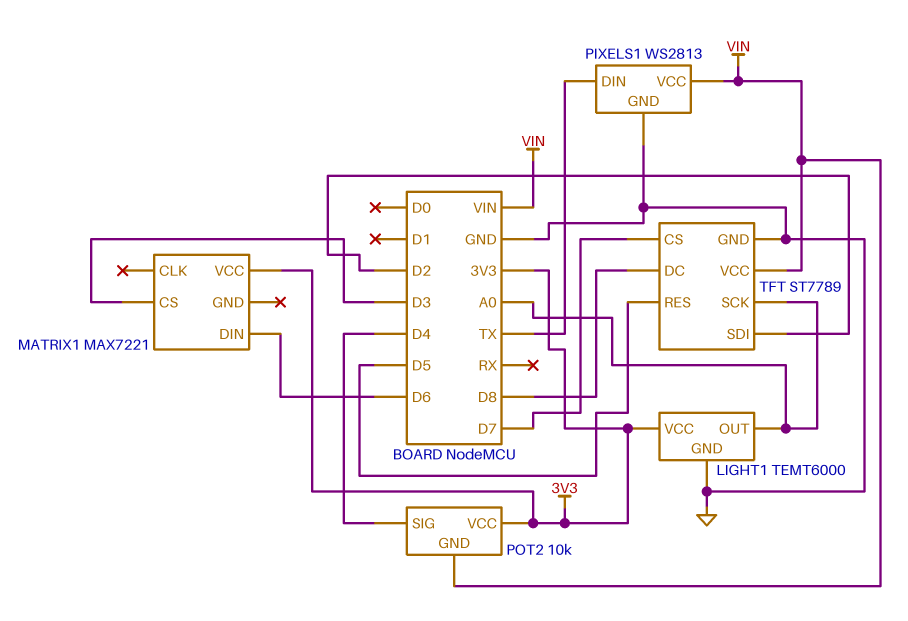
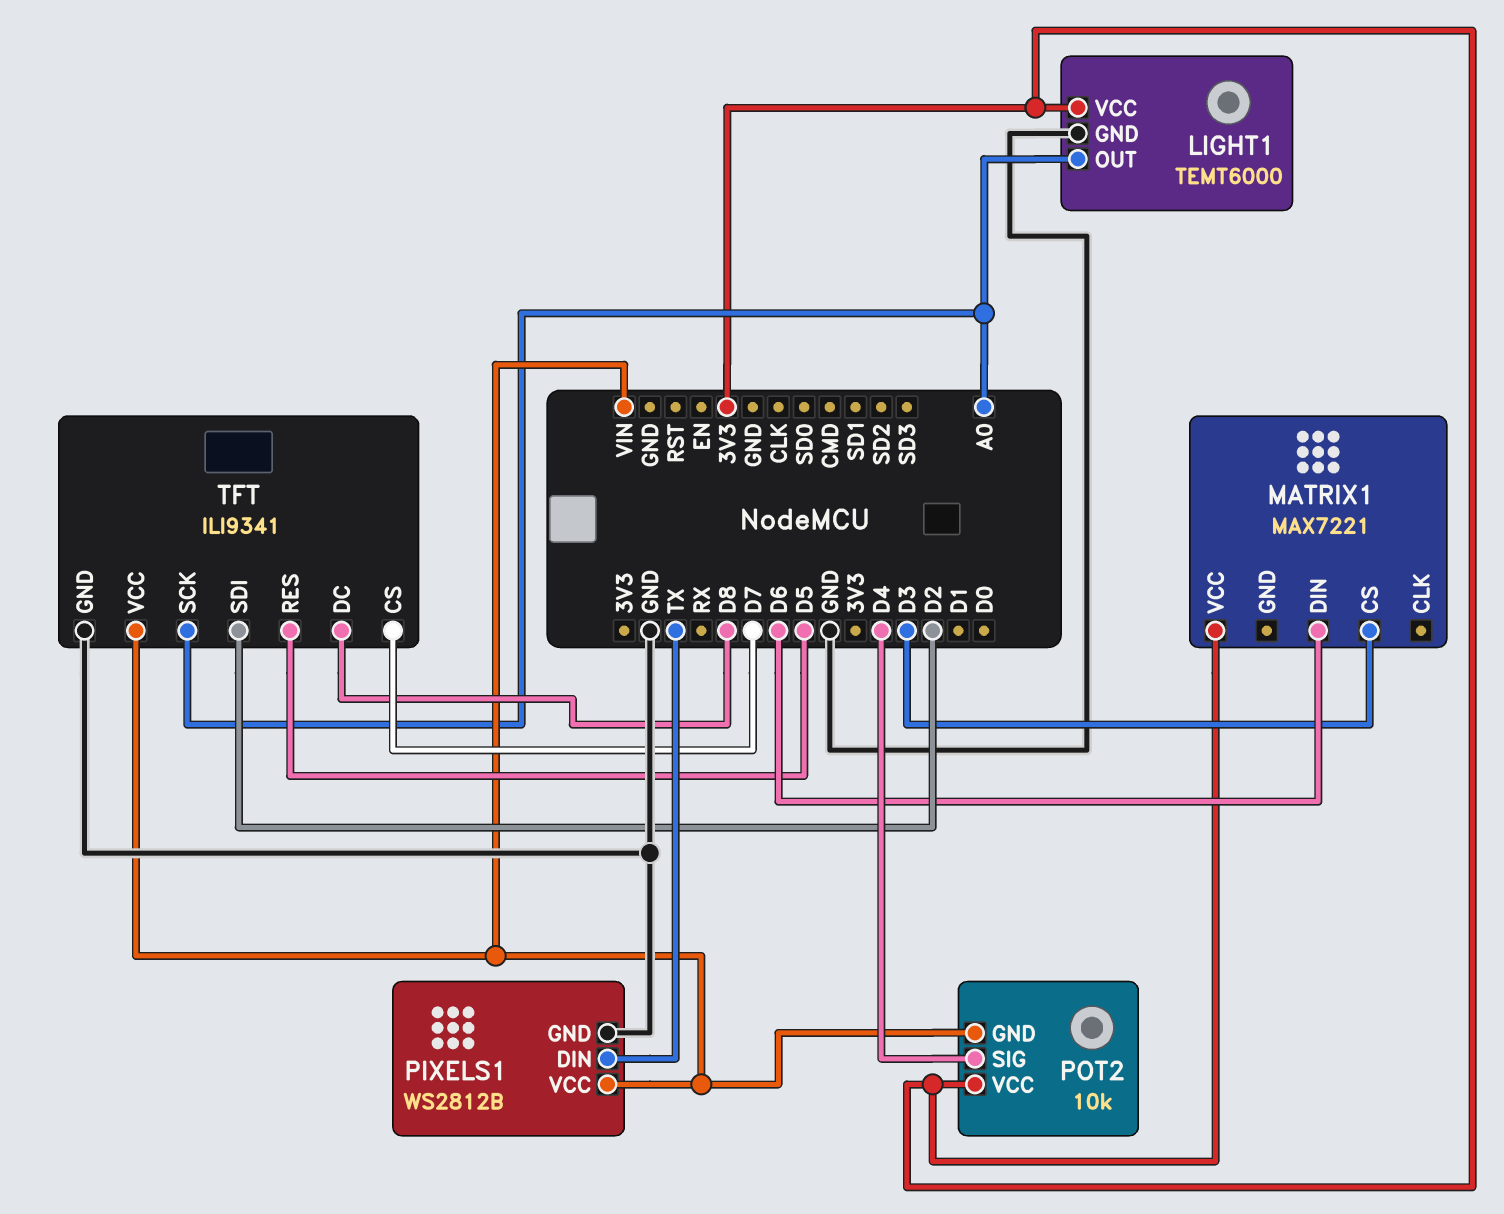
PIXELS1: WS2813 -> WS2812B
TFT: ST7789 -> ILI9341

